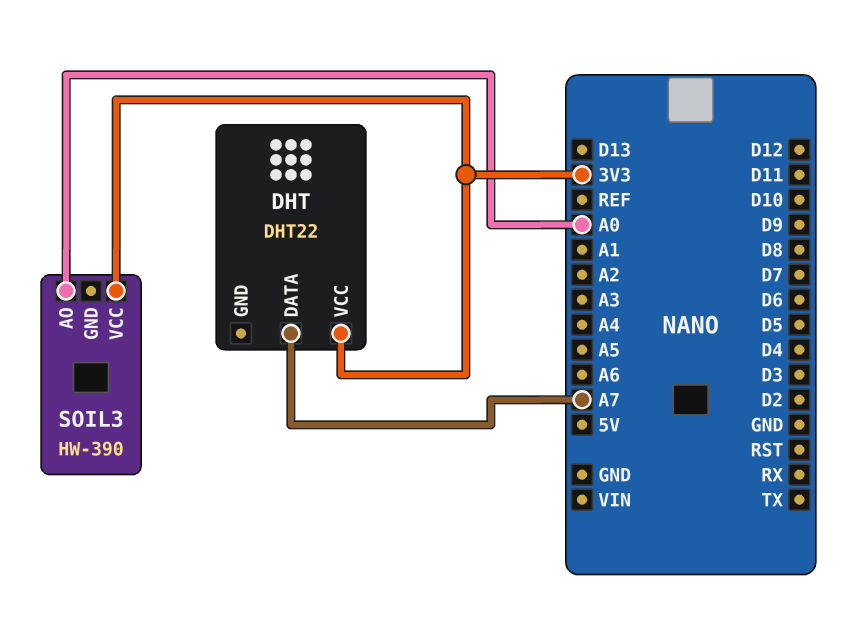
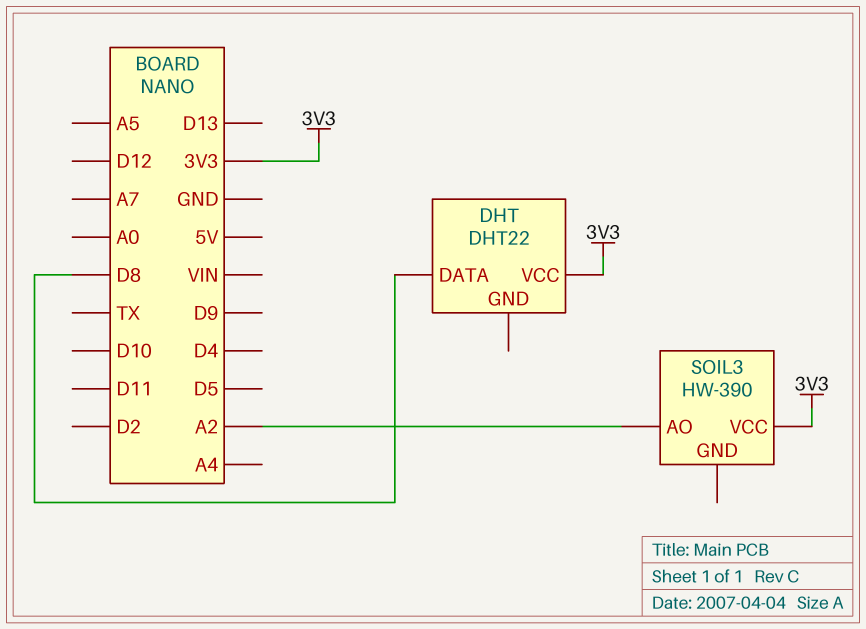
DHT pin DATA: A7 -> D8
SOIL3 pin AO: A0 -> A2

